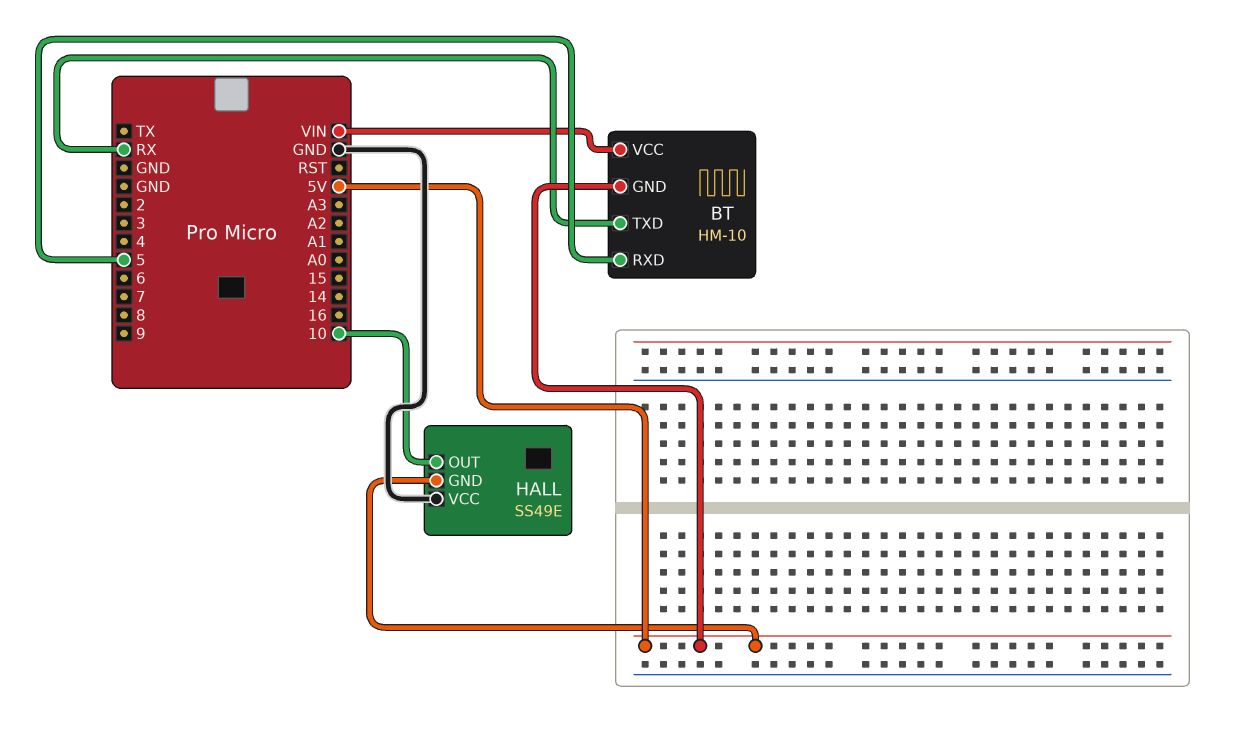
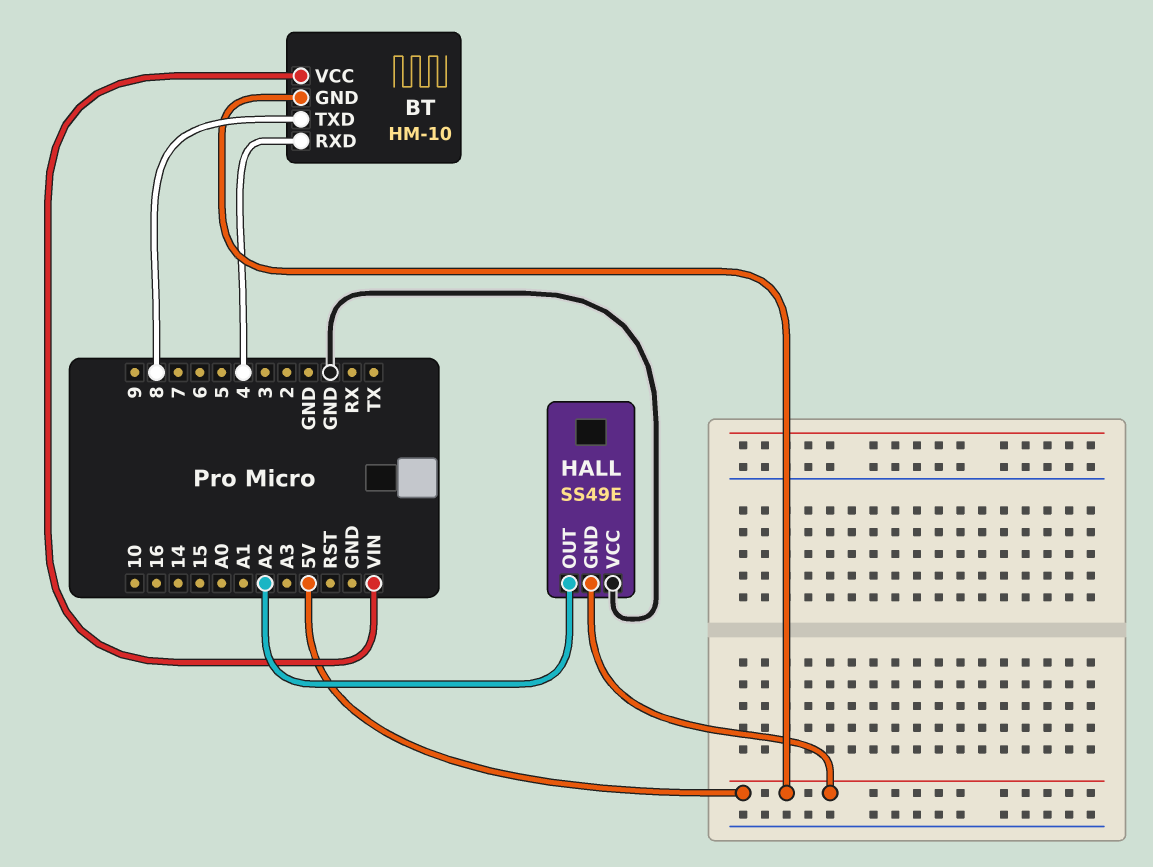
BT pin RXD: 5 -> 4
BT pin TXD: RX -> 8
HALL pin OUT: 10 -> A2

